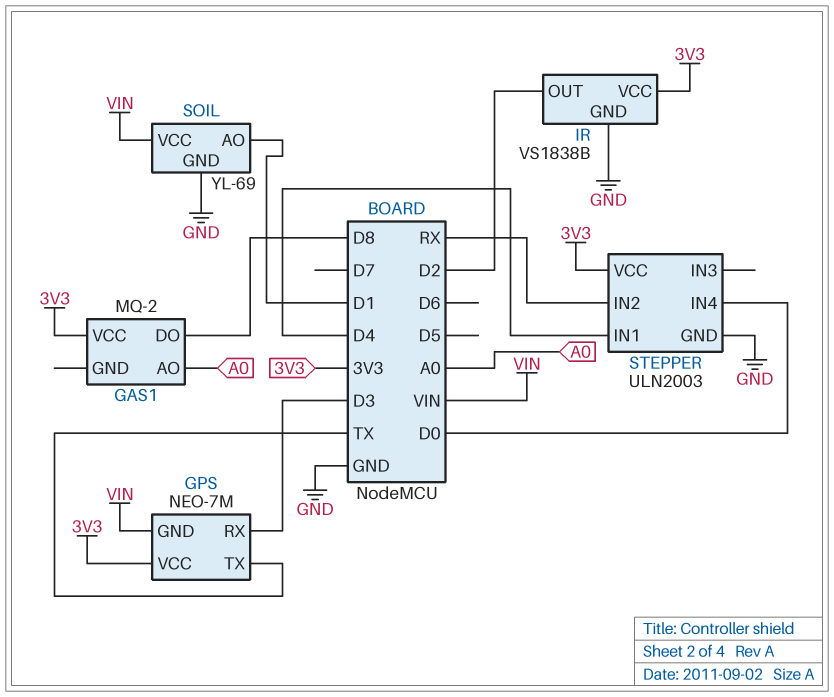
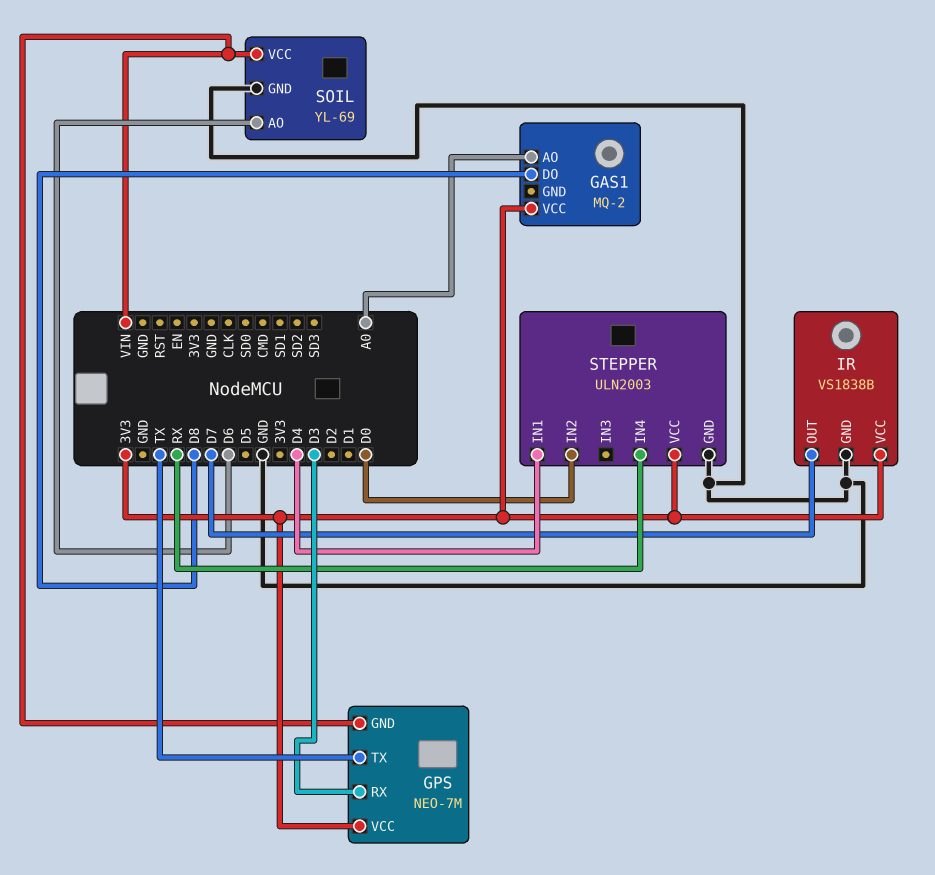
IR pin OUT: D2 -> D7
SOIL pin AO: D1 -> D6
STEPPER pin IN2: RX -> D0
STEPPER pin IN4: D0 -> RX

